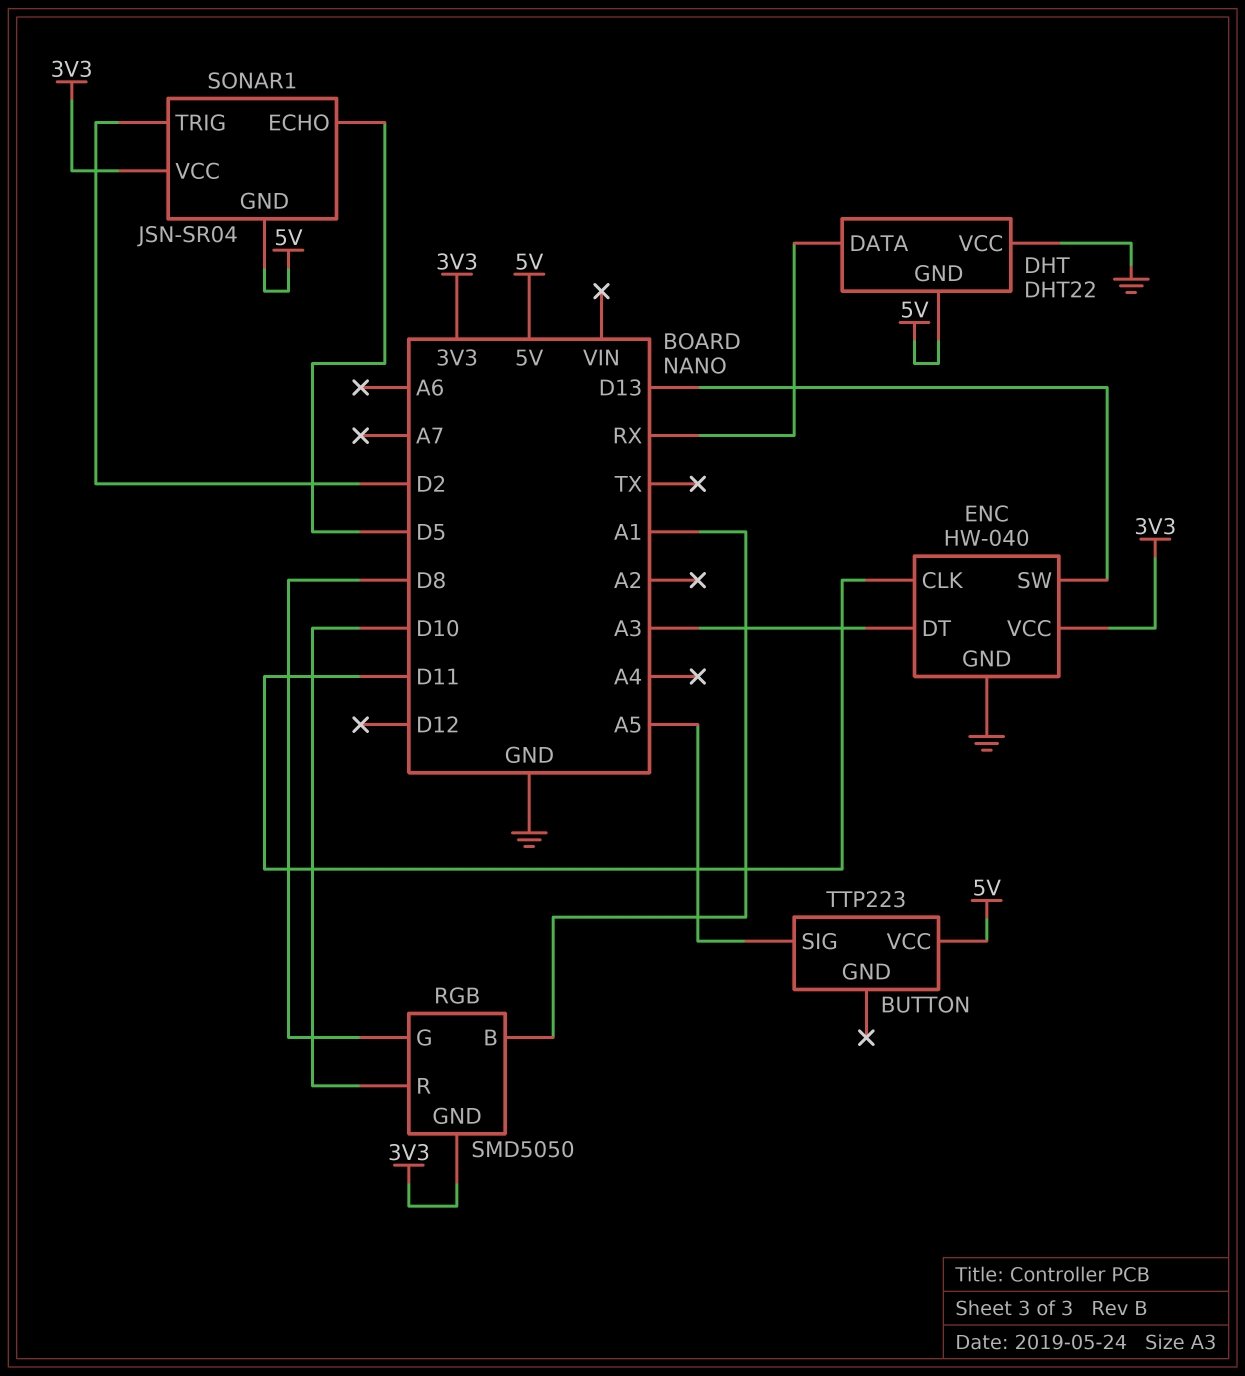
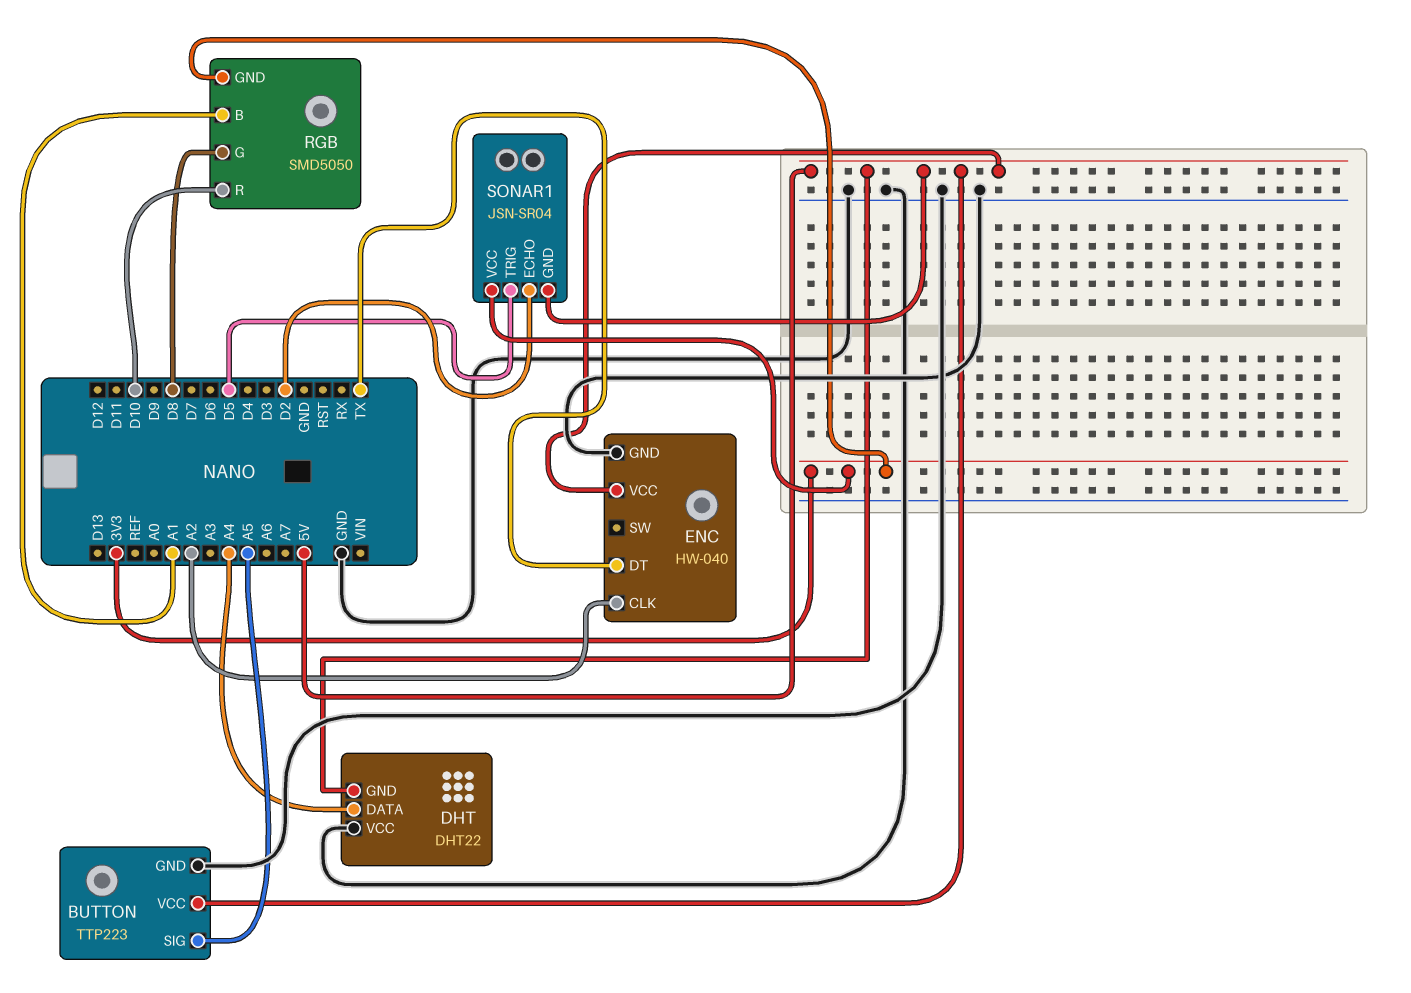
BUTTON pin GND: none -> GND
DHT pin DATA: RX -> A4
ENC pin CLK: D11 -> A2
ENC pin DT: A3 -> TX
ENC pin SW: D13 -> none
ENC pin VCC: 3V3 -> 5V
SONAR1 pin ECHO: D5 -> D2
SONAR1 pin TRIG: D2 -> D5

